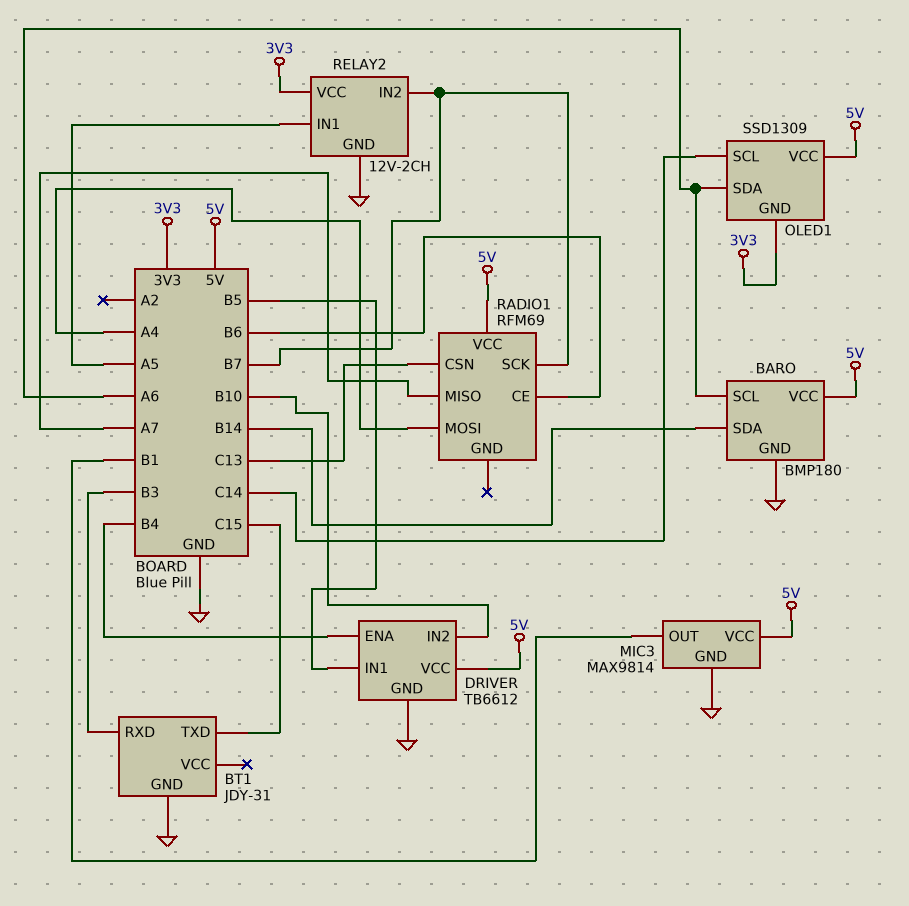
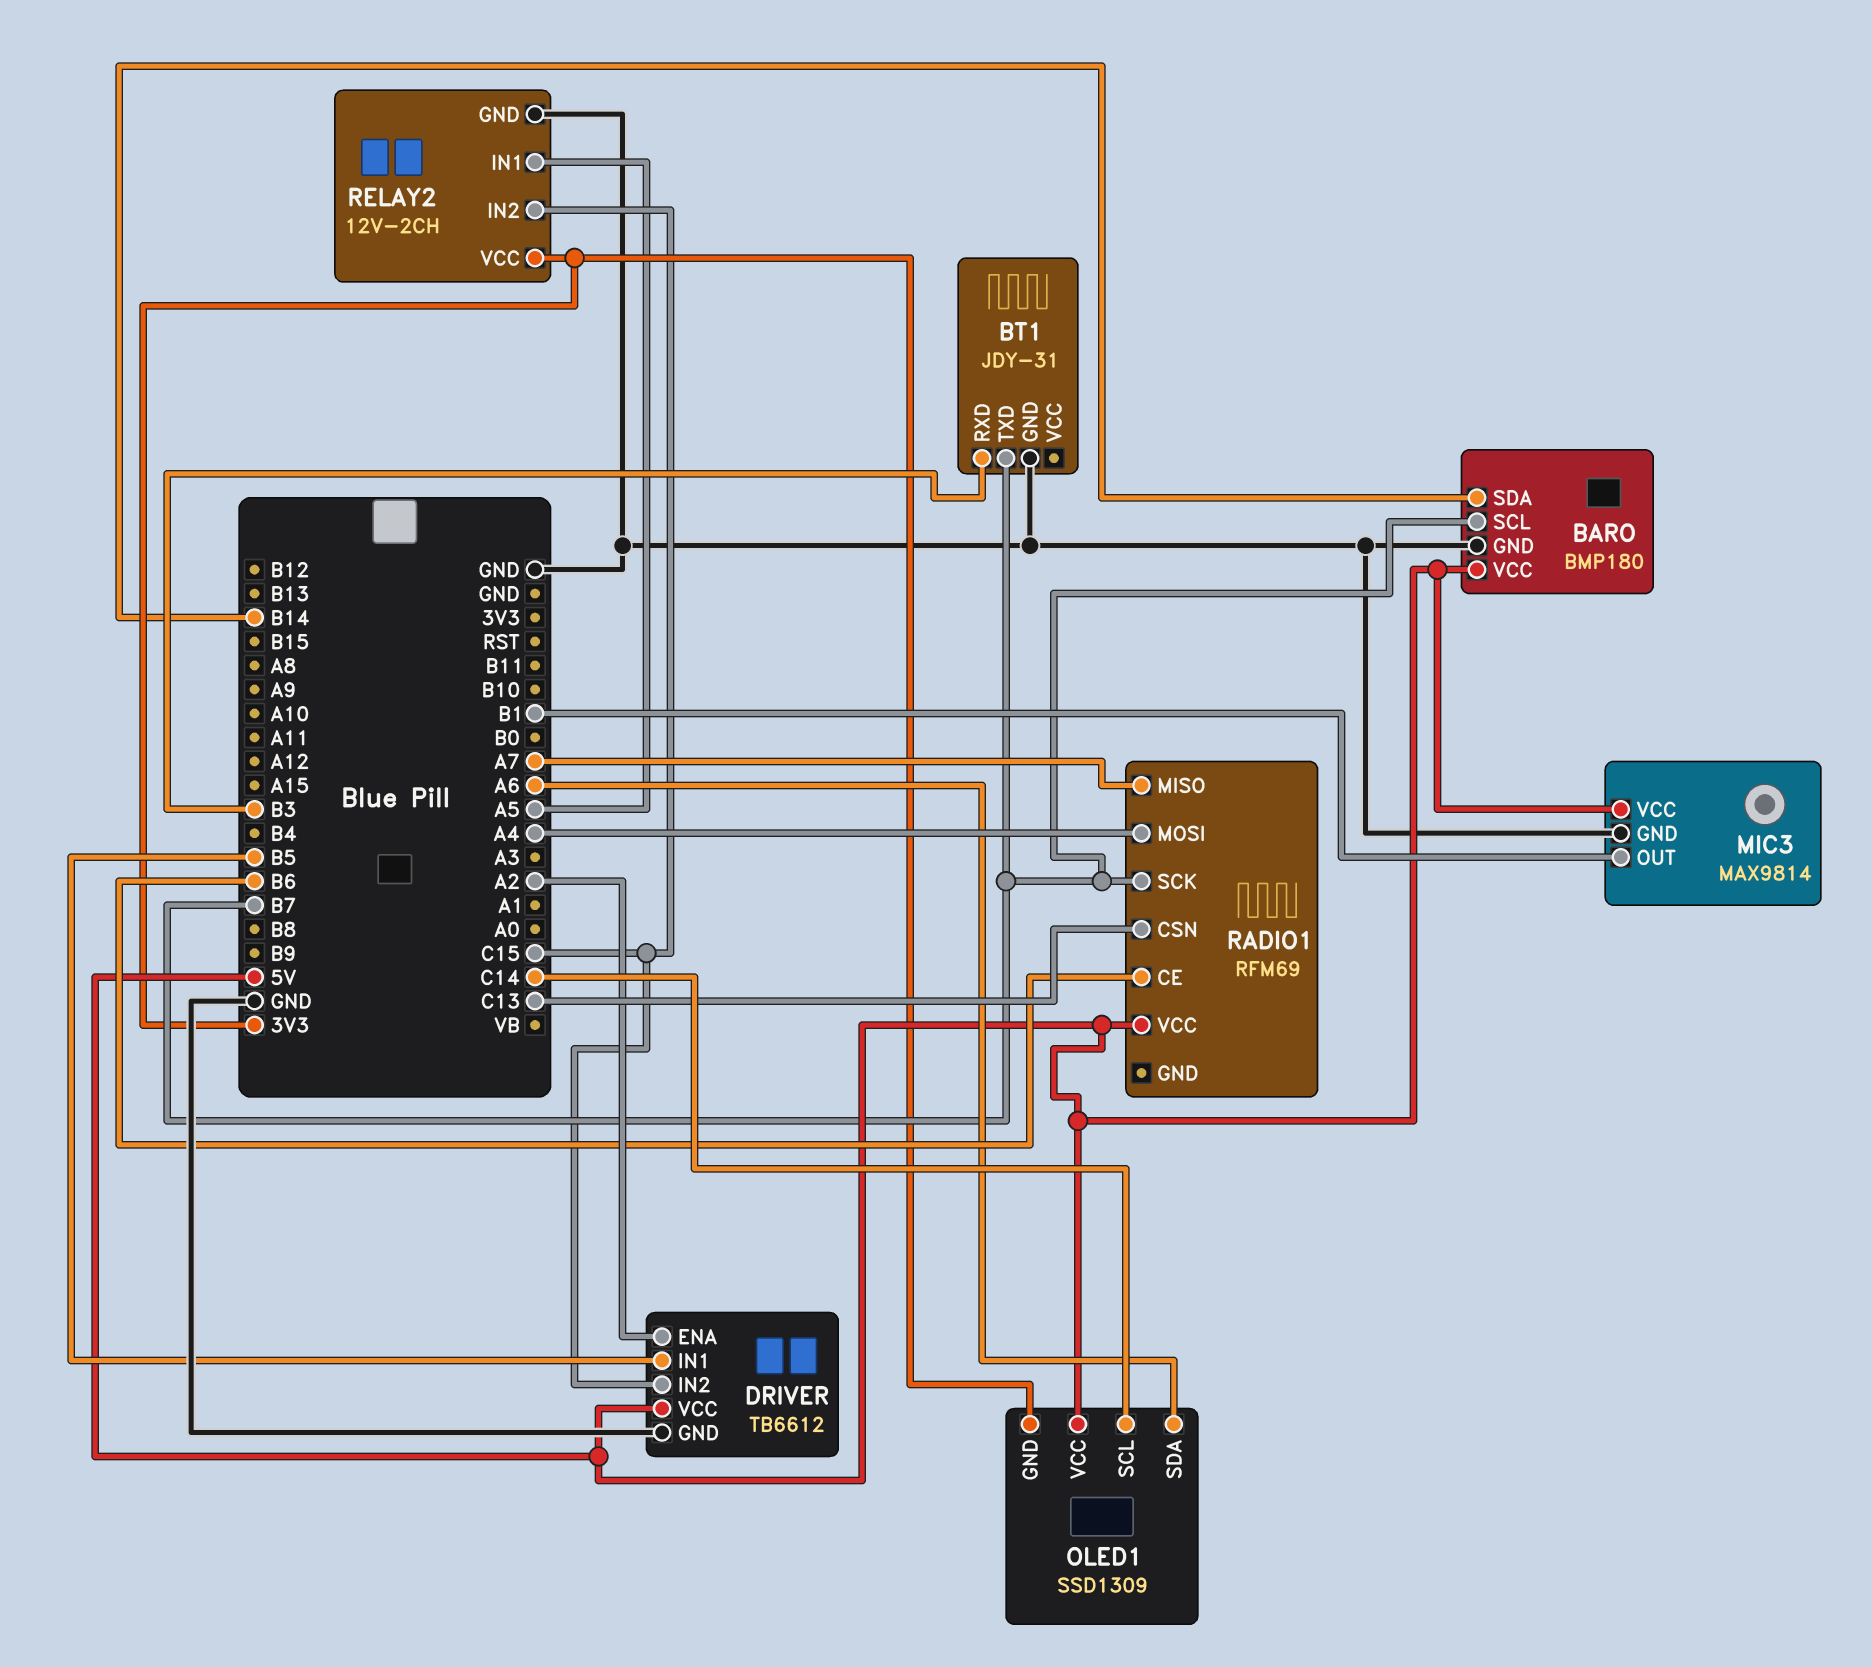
BARO pin SCL: A6 -> B7
BT1 pin TXD: C15 -> B7
DRIVER pin ENA: B4 -> A2
DRIVER pin IN2: B10 -> C15
RELAY2 pin IN2: B7 -> C15

